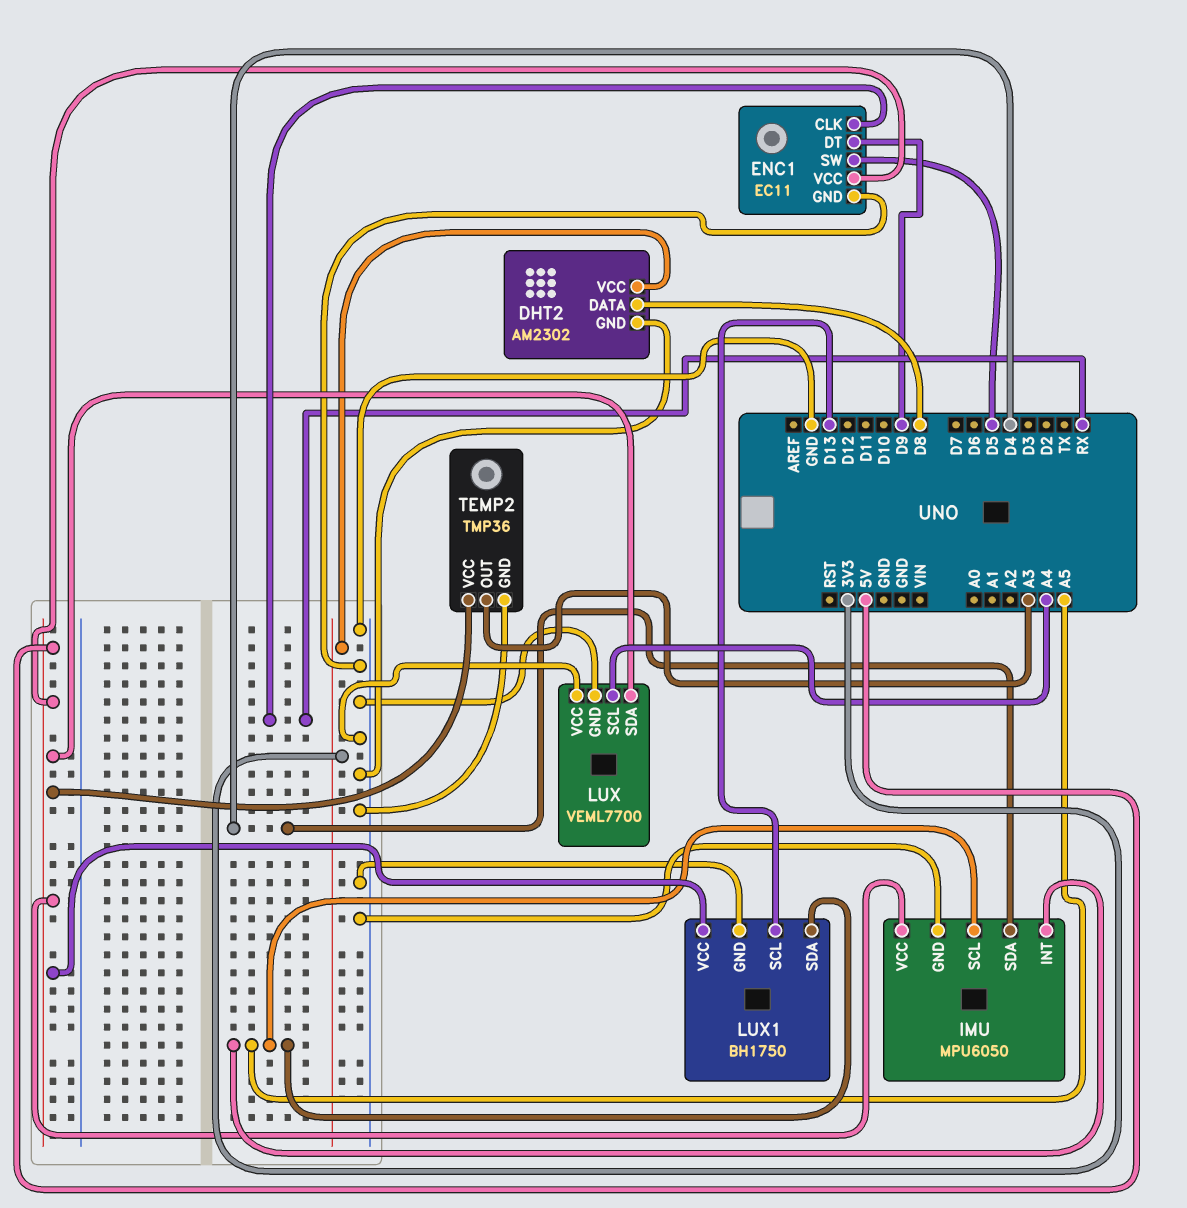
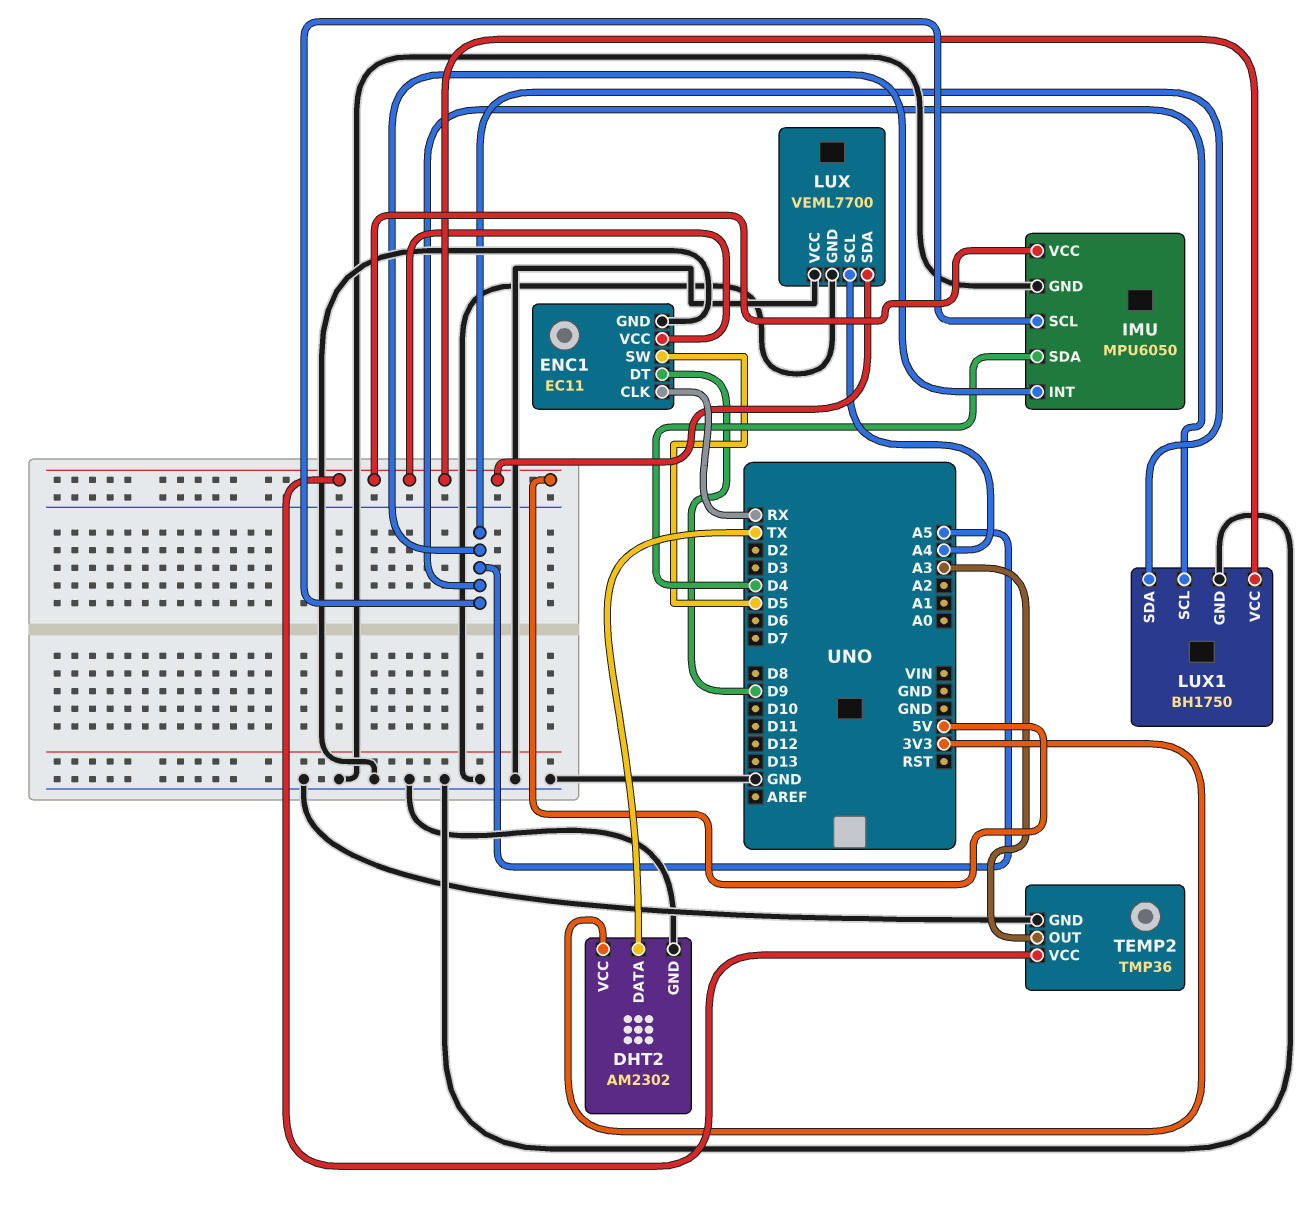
DHT2 pin DATA: D8 -> TX
LUX1 pin SCL: D13 -> A5

